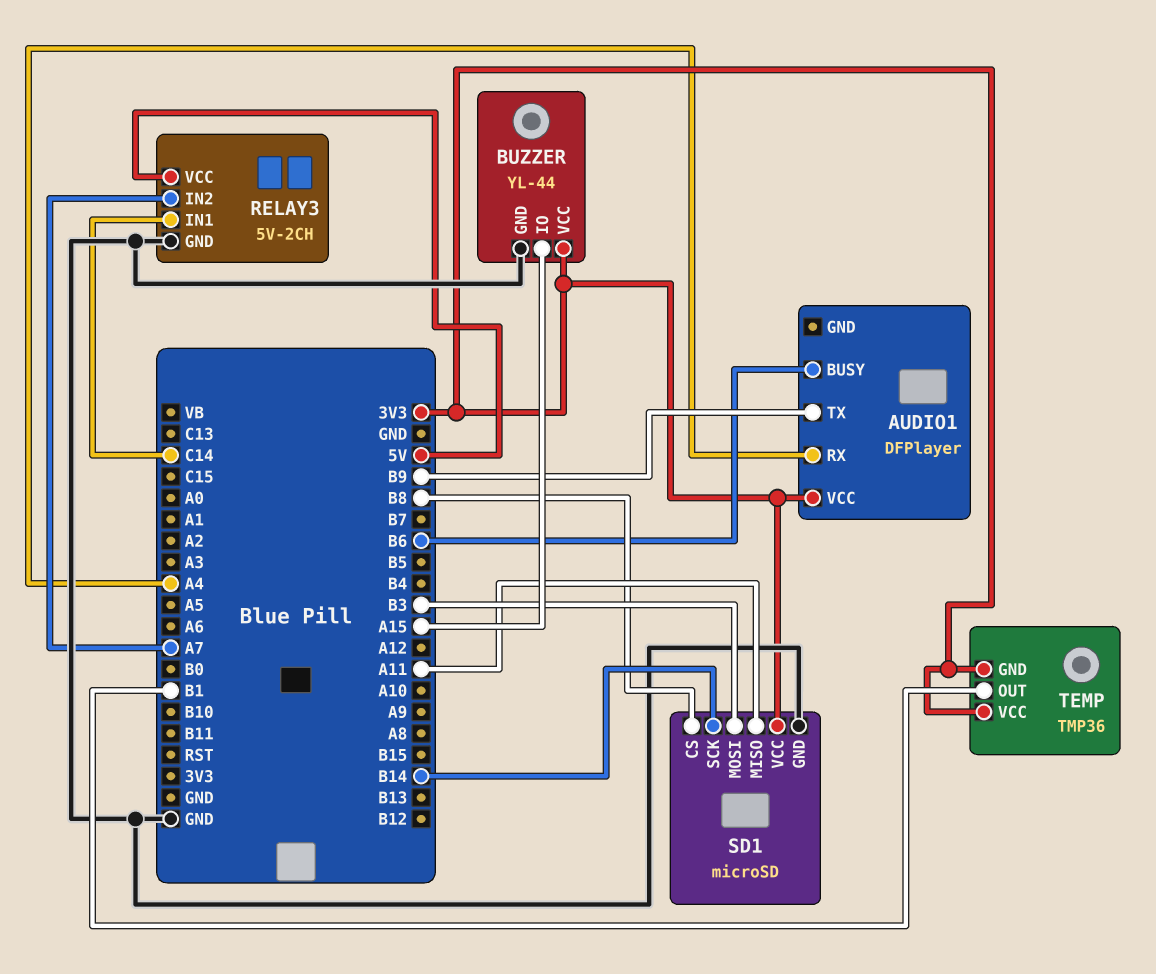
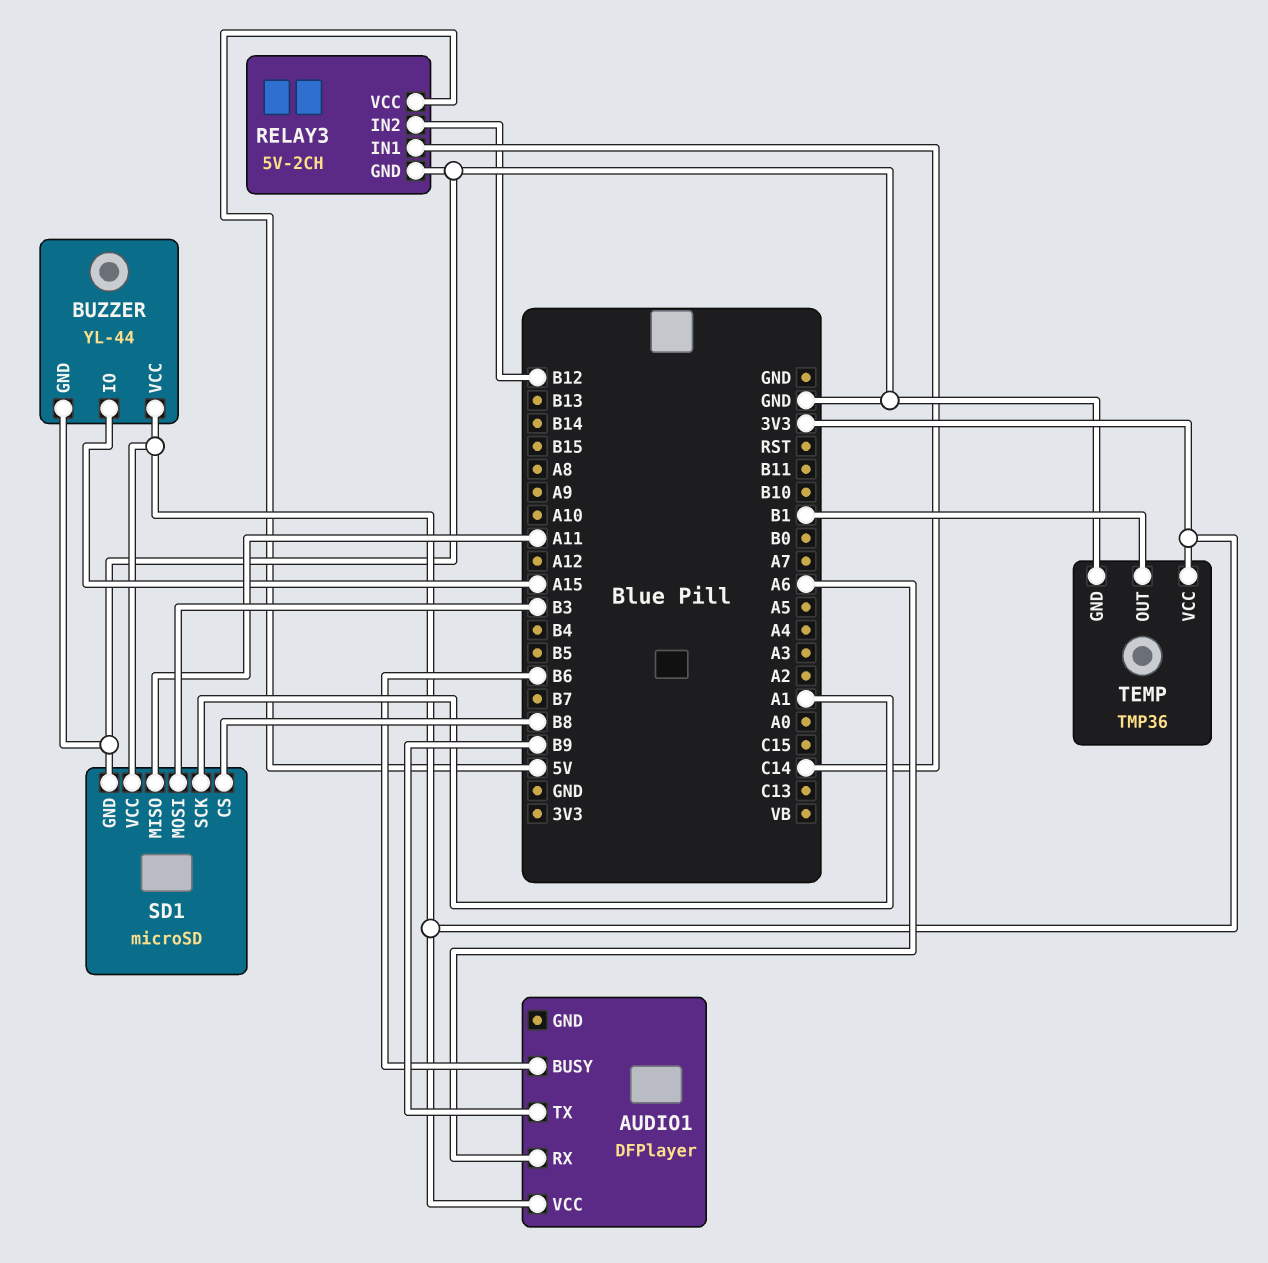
AUDIO1 pin RX: A4 -> A6
RELAY3 pin IN2: A7 -> B12
SD1 pin SCK: B14 -> A1
TEMP pin GND: 3V3 -> GND

